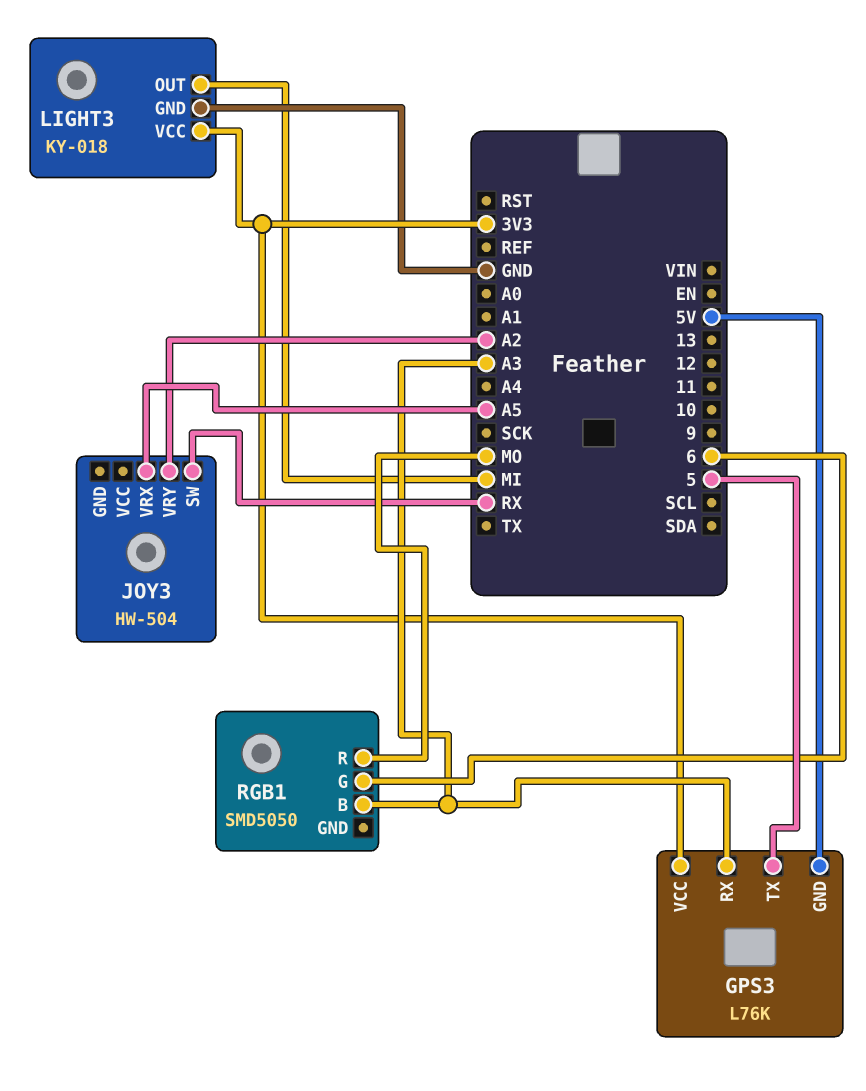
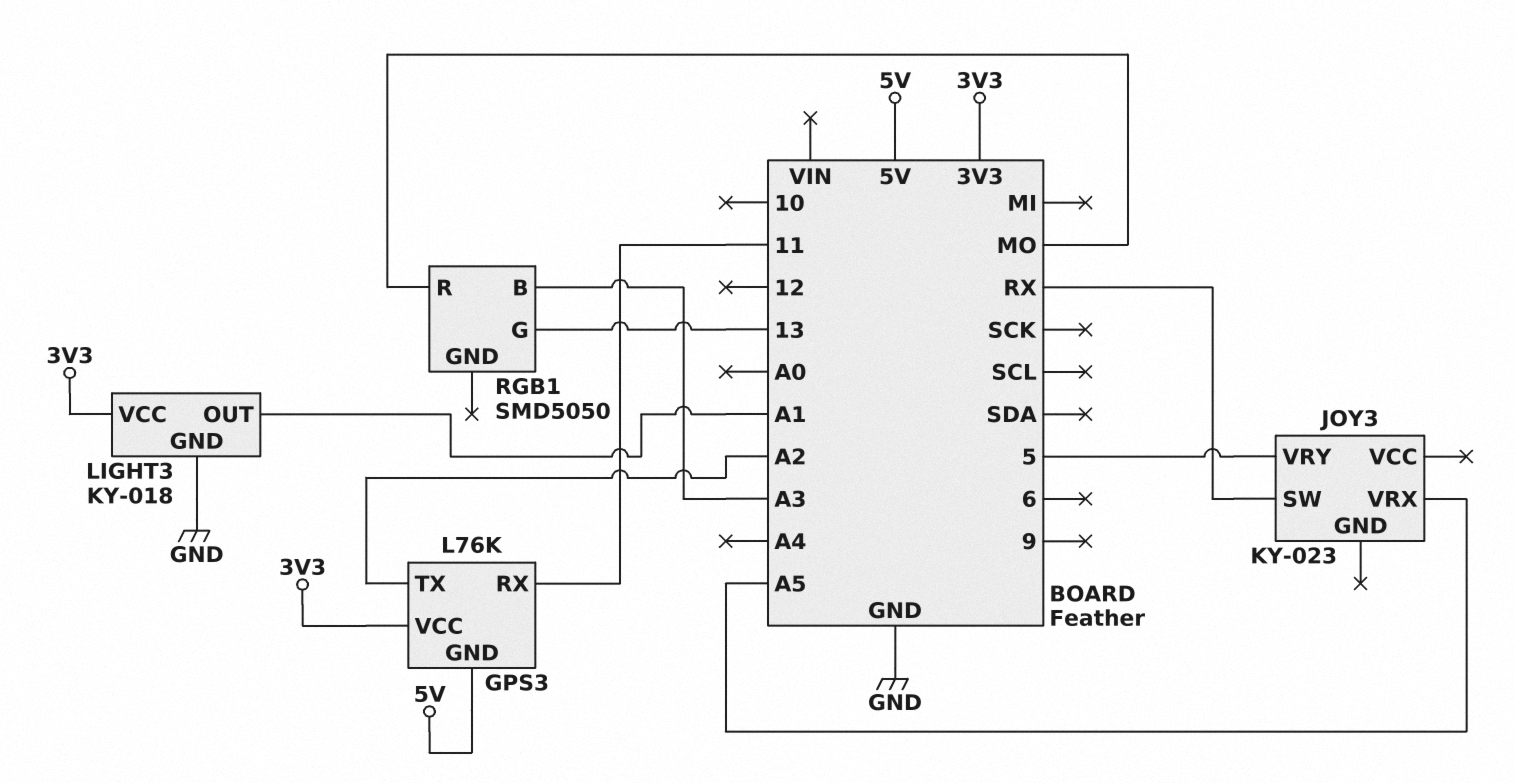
GPS3 pin RX: A3 -> 11
GPS3 pin TX: 5 -> A2
JOY3: HW-504 -> KY-023
JOY3 pin VRY: A2 -> 5
LIGHT3 pin OUT: MI -> A1
RGB1 pin G: 6 -> 13

